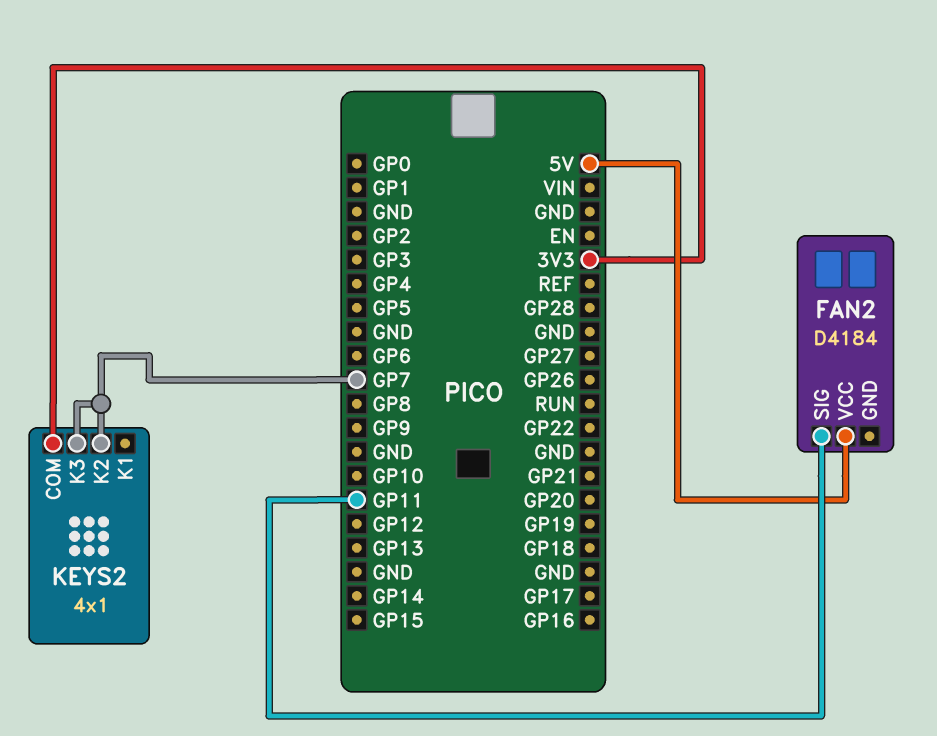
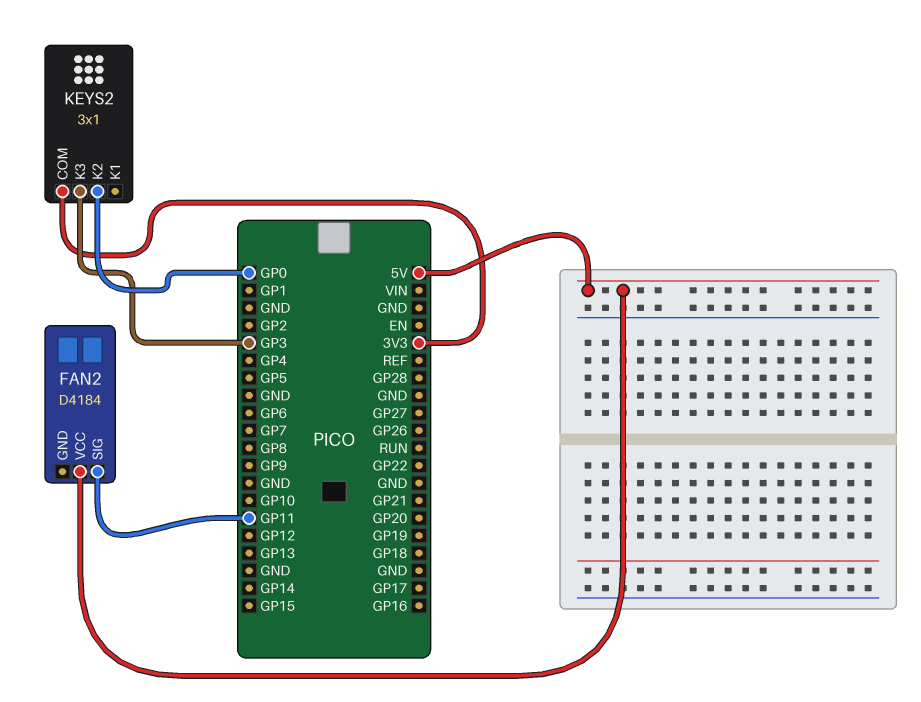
KEYS2: 4x1 -> 3x1
KEYS2 pin K2: GP7 -> GP0
KEYS2 pin K3: GP7 -> GP3

